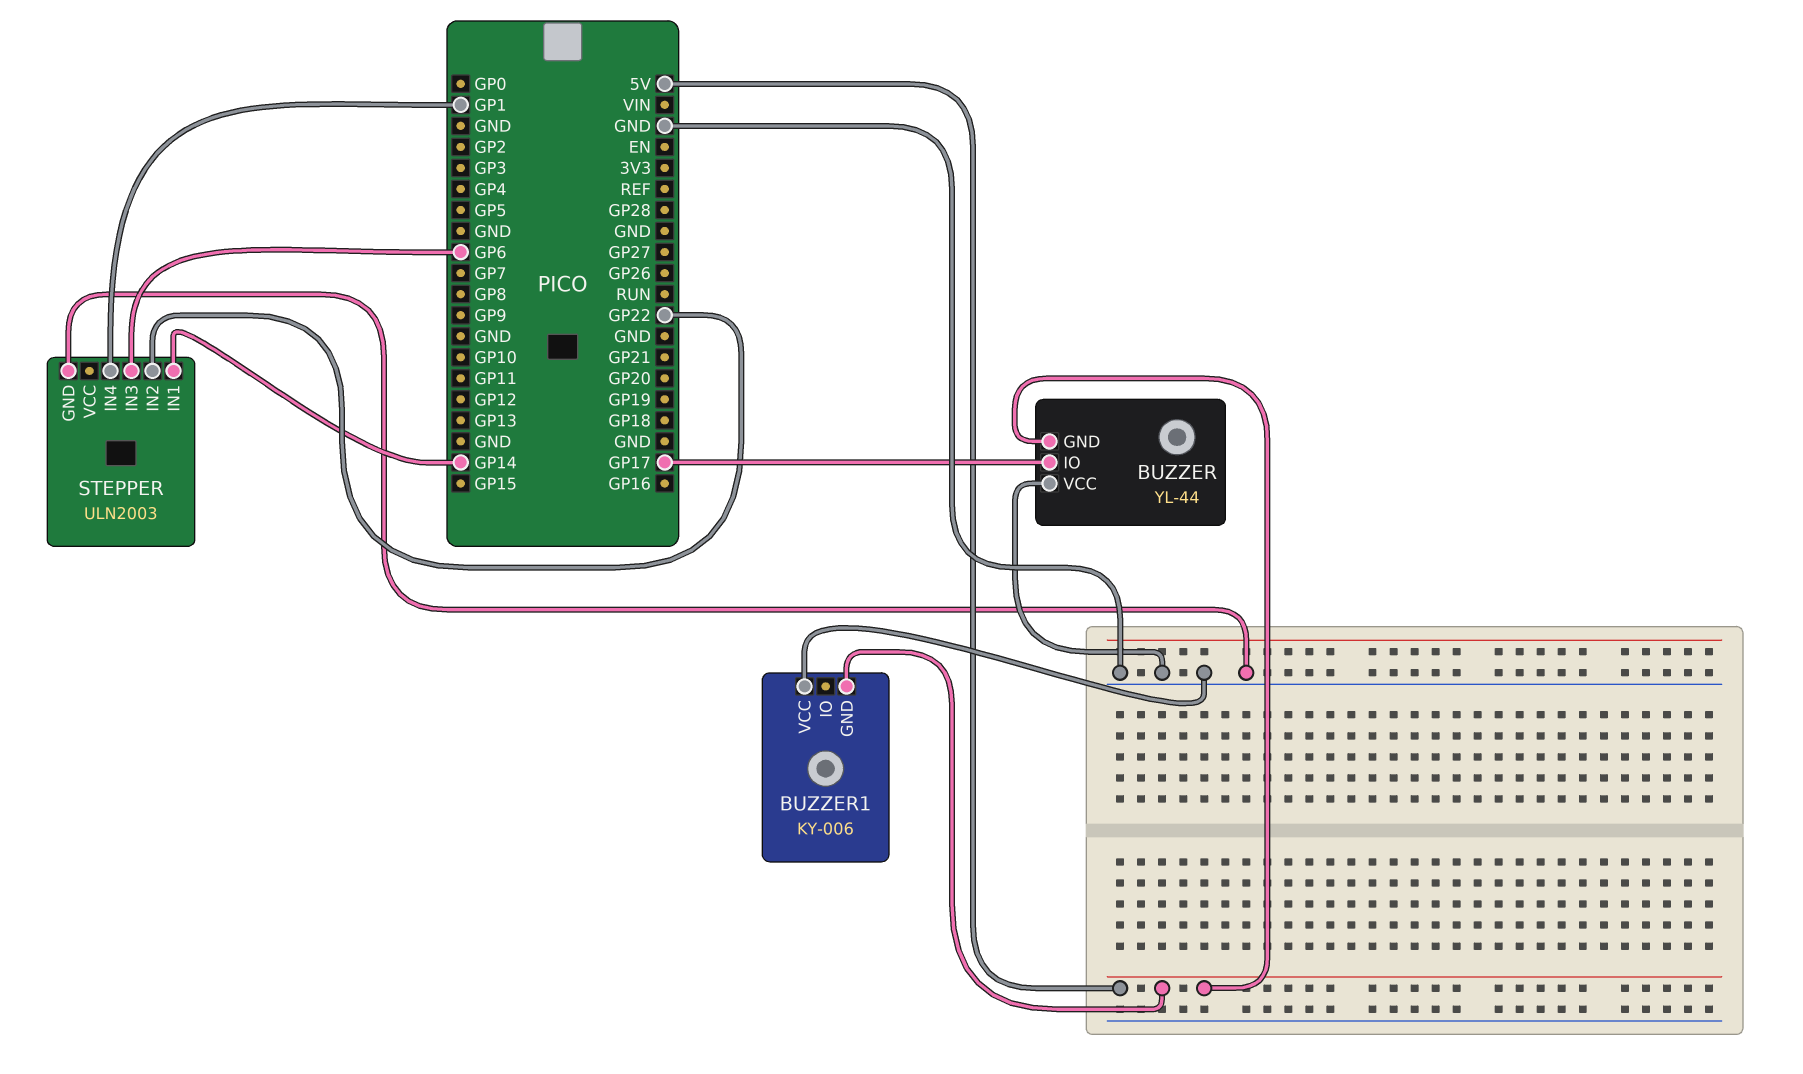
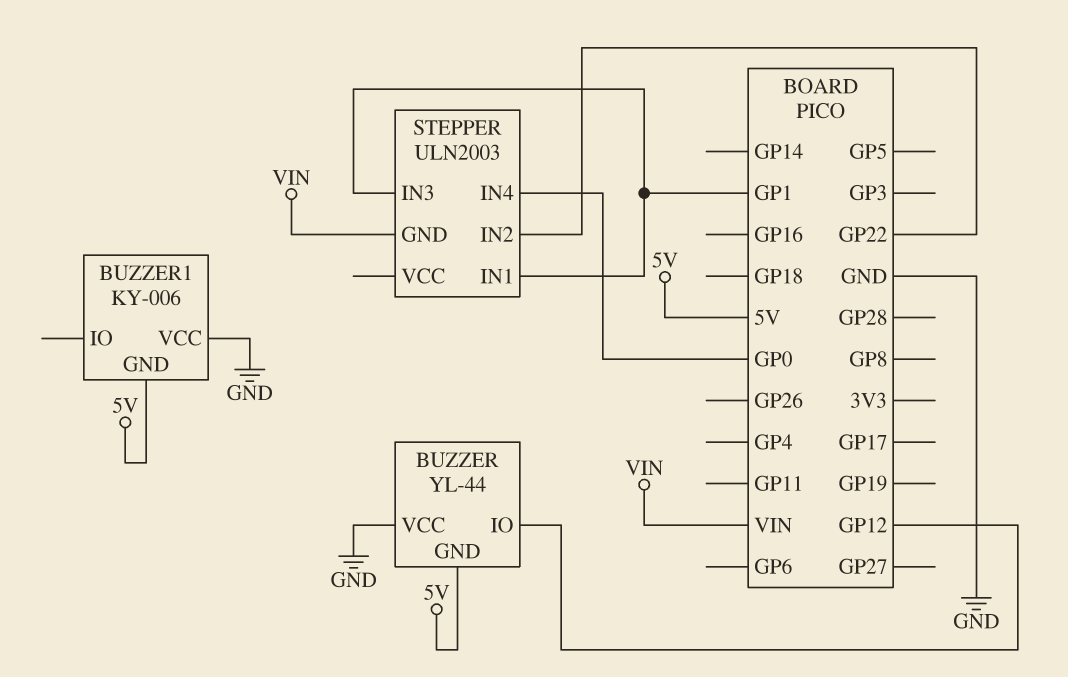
BUZZER pin IO: GP17 -> GP12
STEPPER pin GND: GND -> VIN
STEPPER pin IN1: GP14 -> GP1
STEPPER pin IN3: GP6 -> GP1
STEPPER pin IN4: GP1 -> GP0

